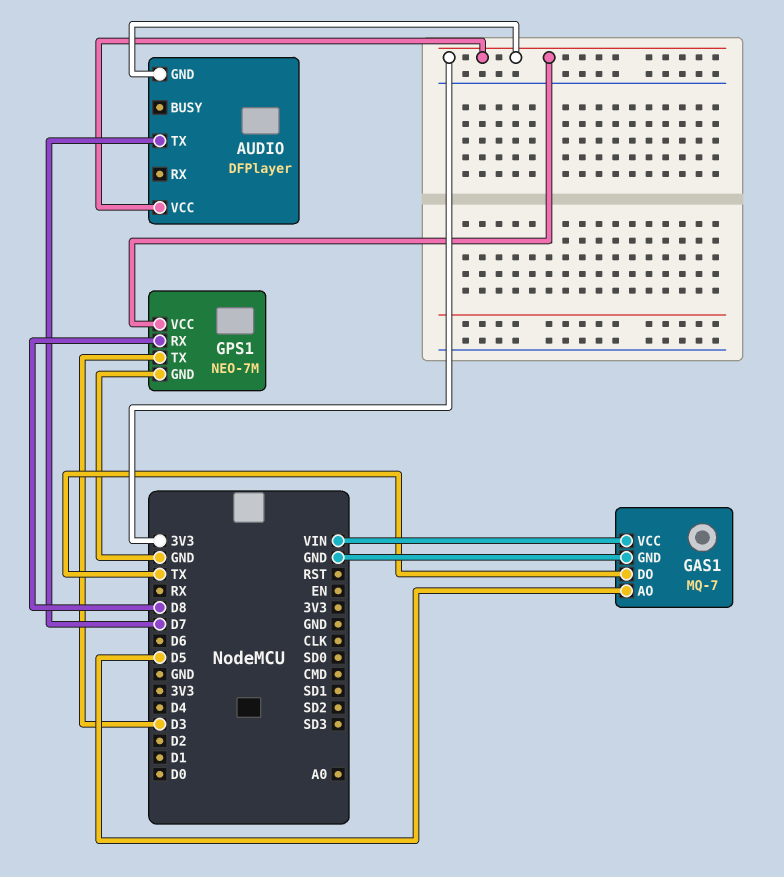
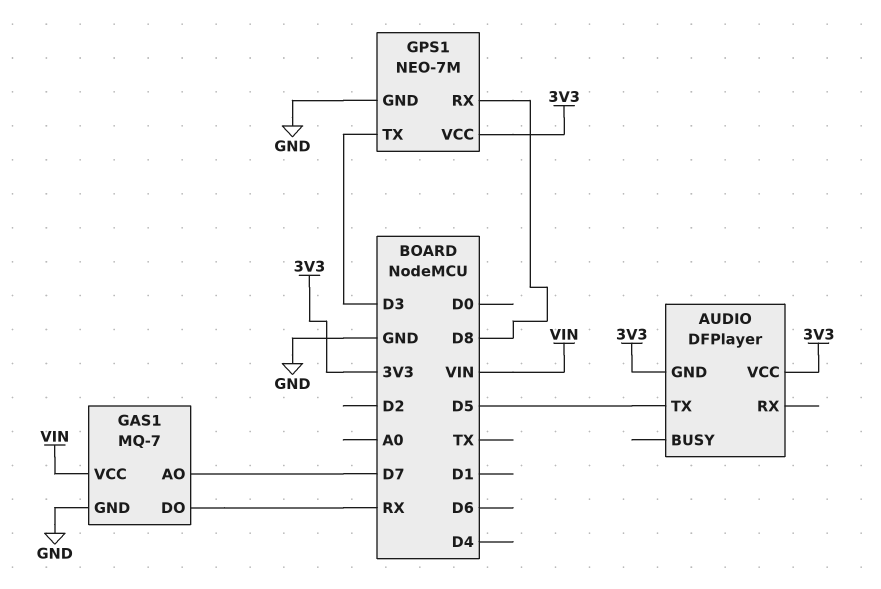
AUDIO pin TX: D7 -> D5
GAS1 pin AO: D5 -> D7
GAS1 pin DO: TX -> RX

